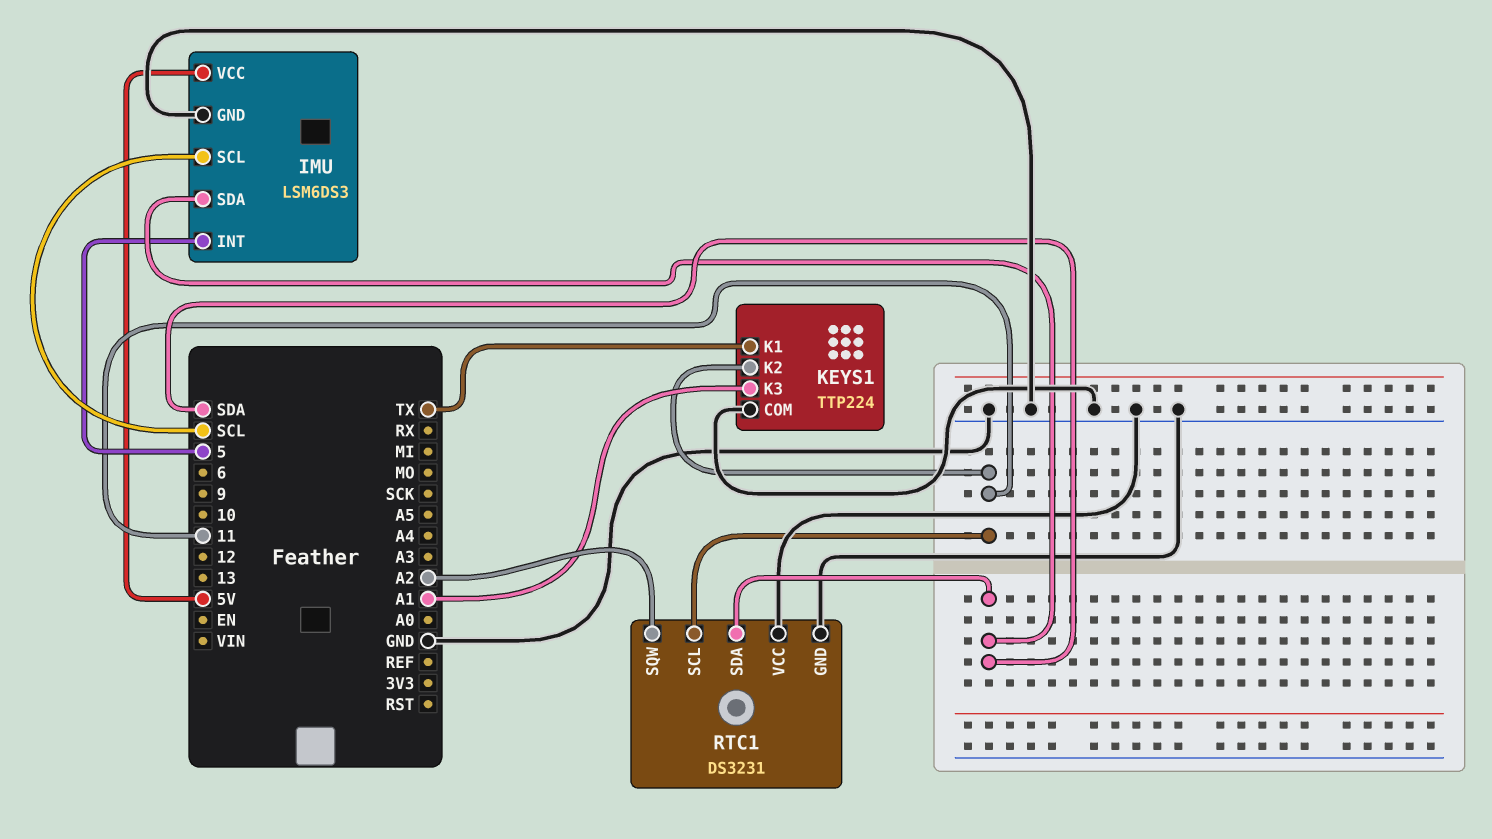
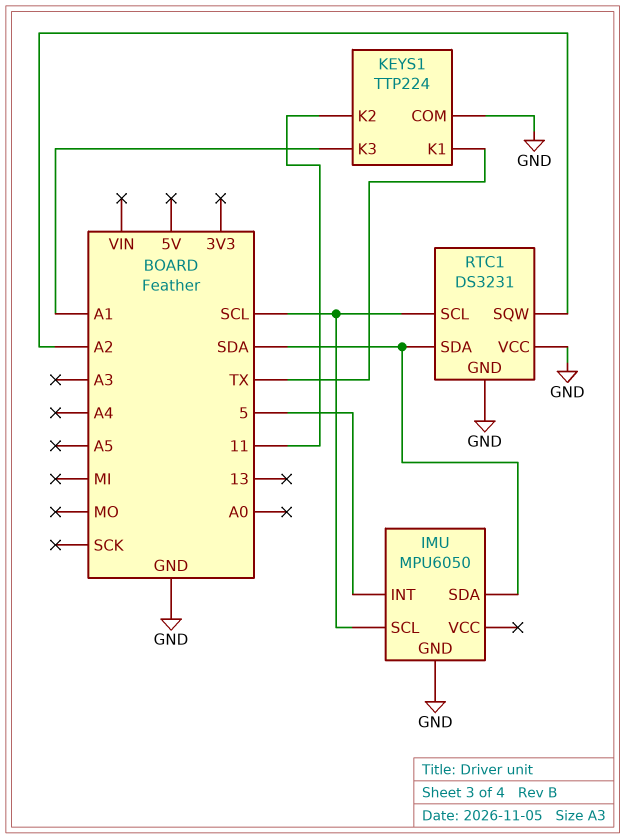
IMU: LSM6DS3 -> MPU6050
IMU pin VCC: 5V -> none
RTC1 pin SCL: 11 -> SCL

